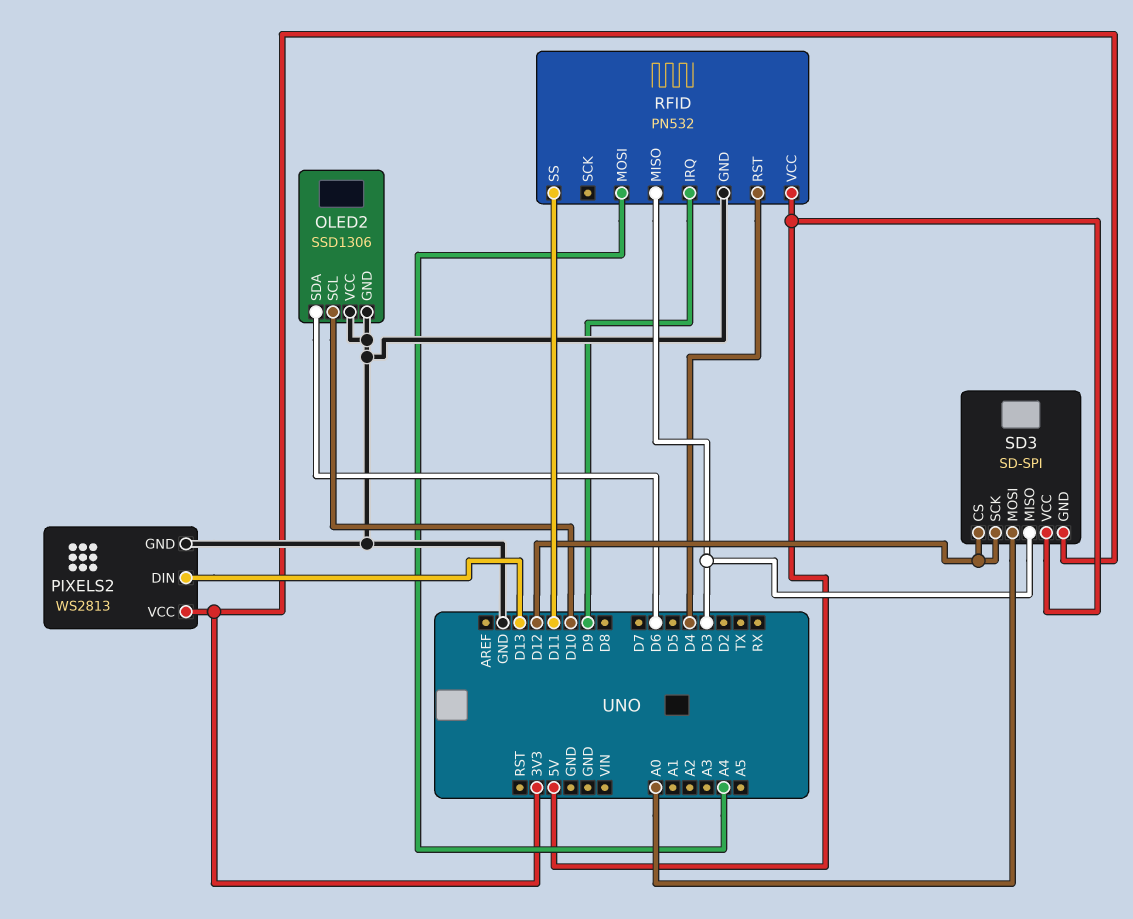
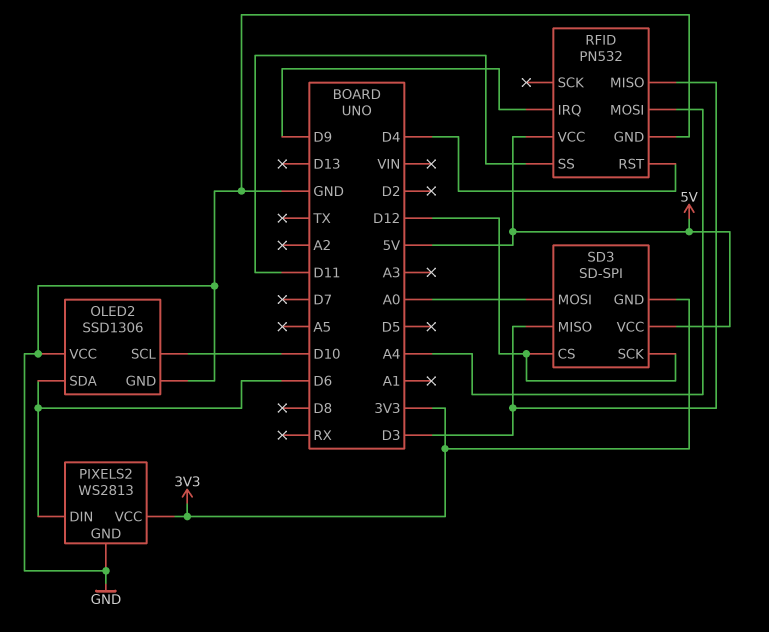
PIXELS2 pin DIN: D13 -> D6

